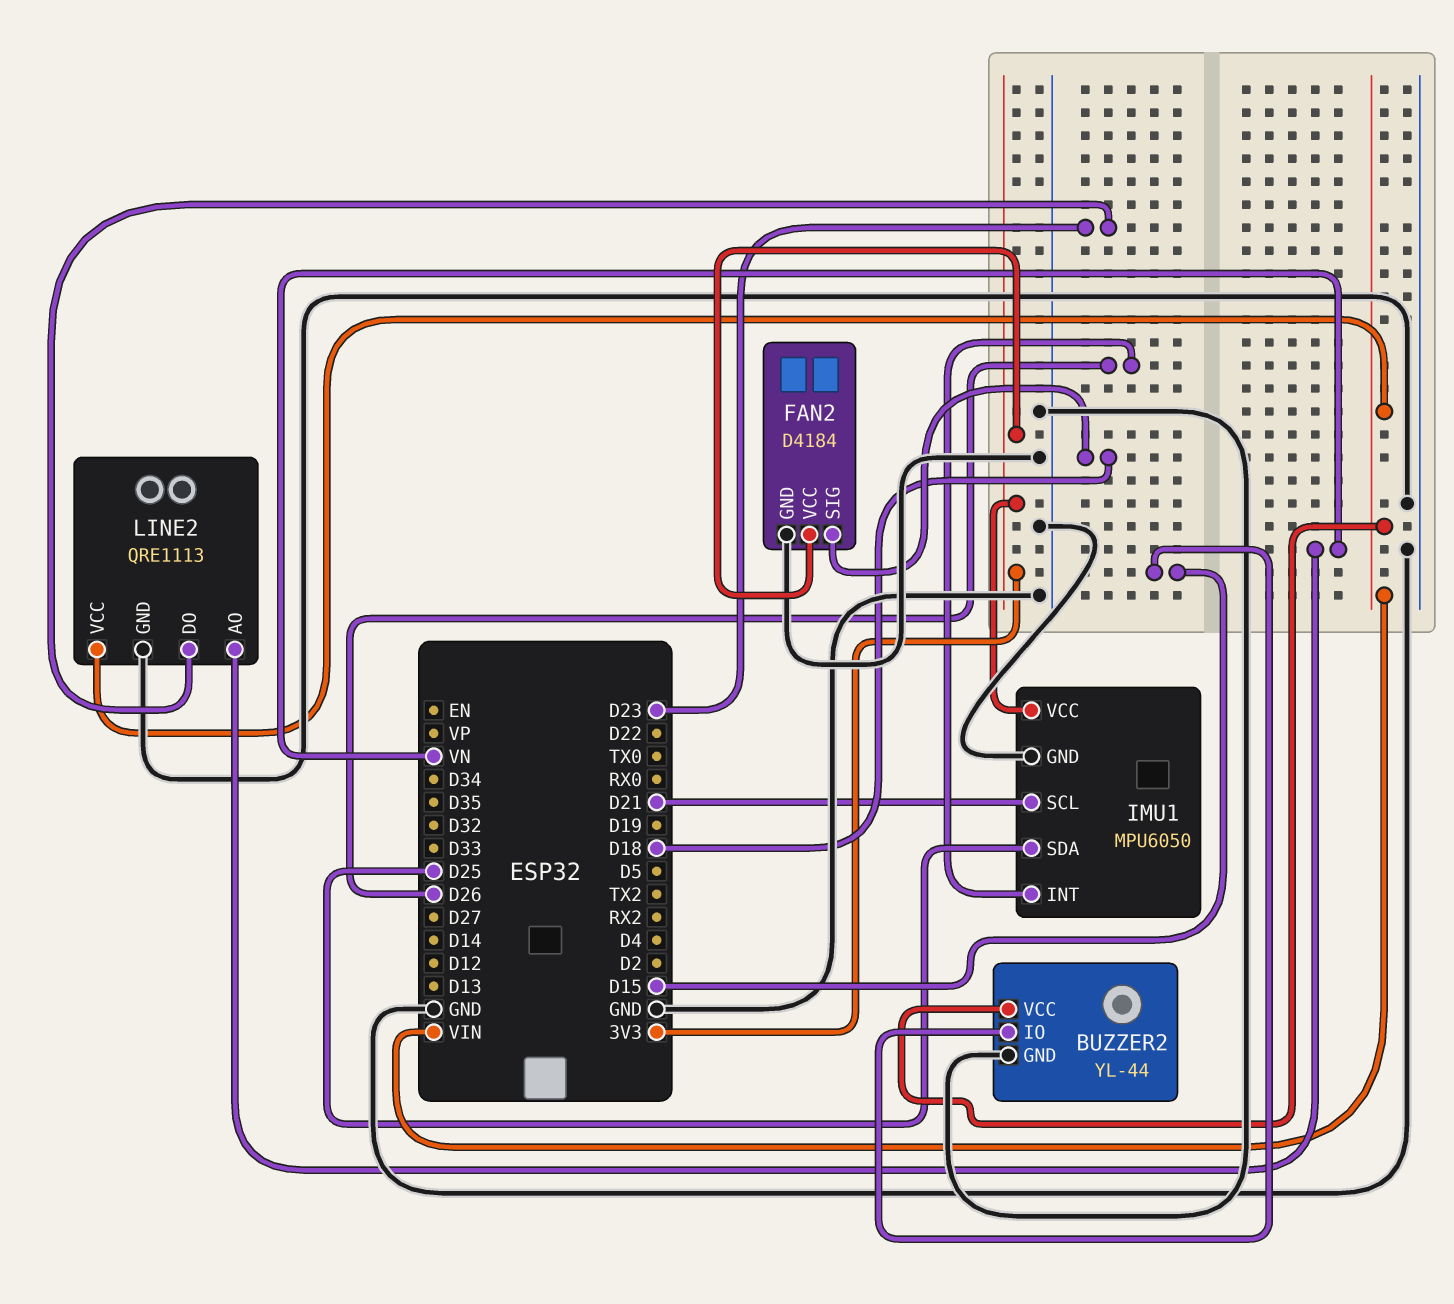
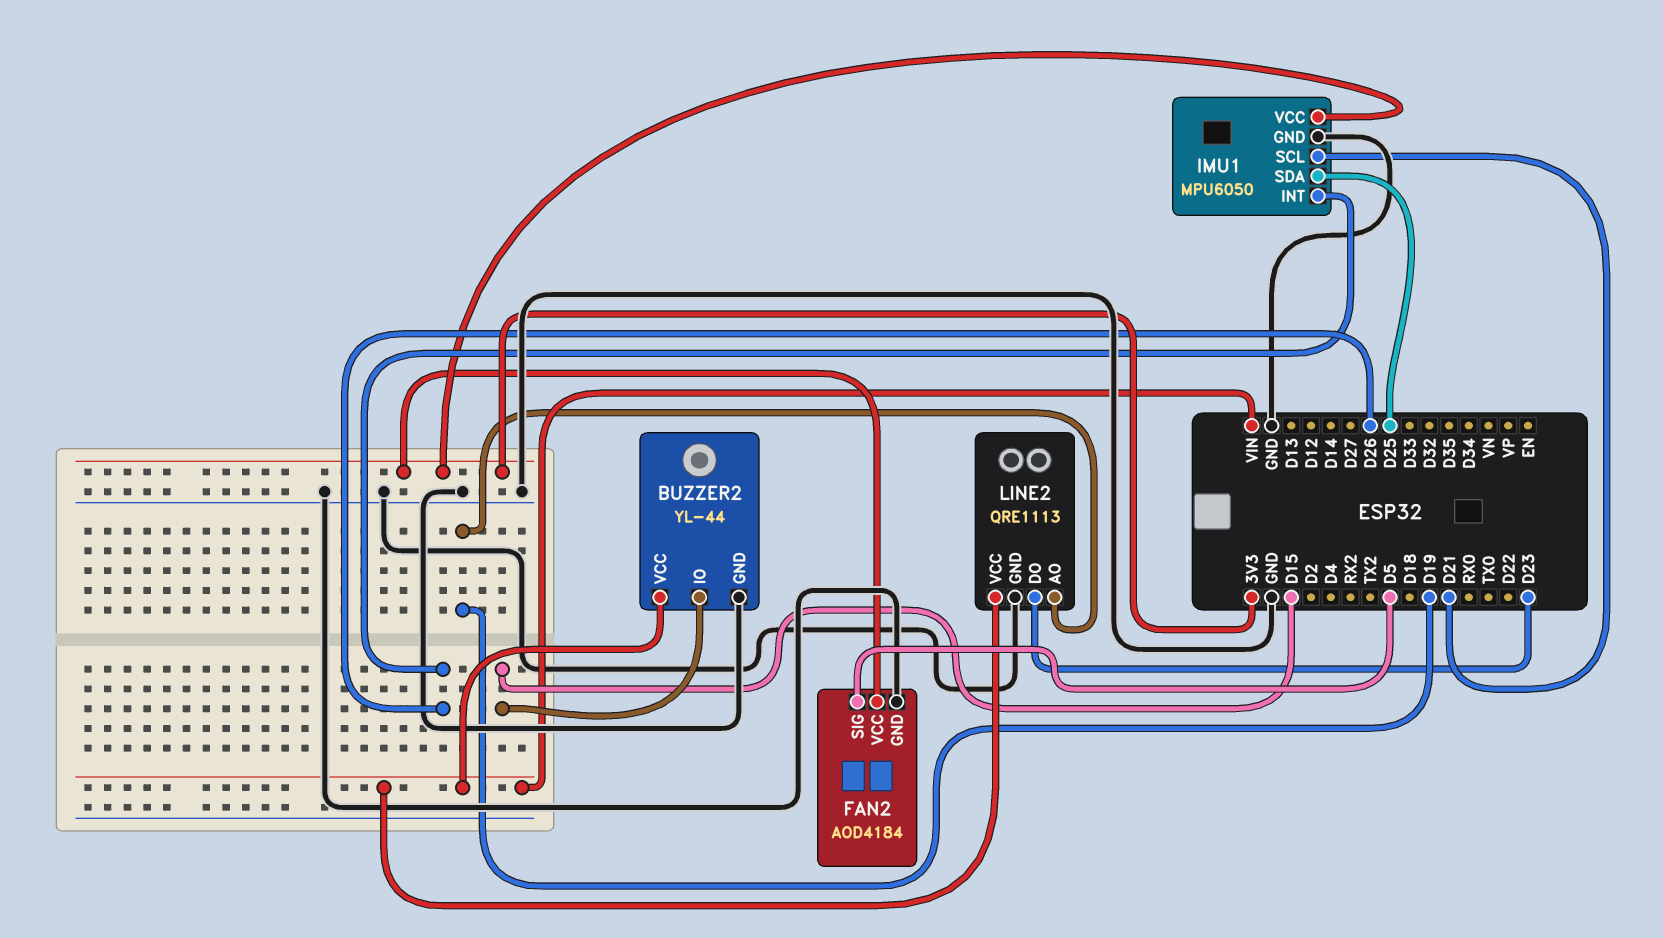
FAN2: D4184 -> AOD4184
FAN2 pin SIG: D18 -> D5
LINE2 pin AO: VN -> D19

